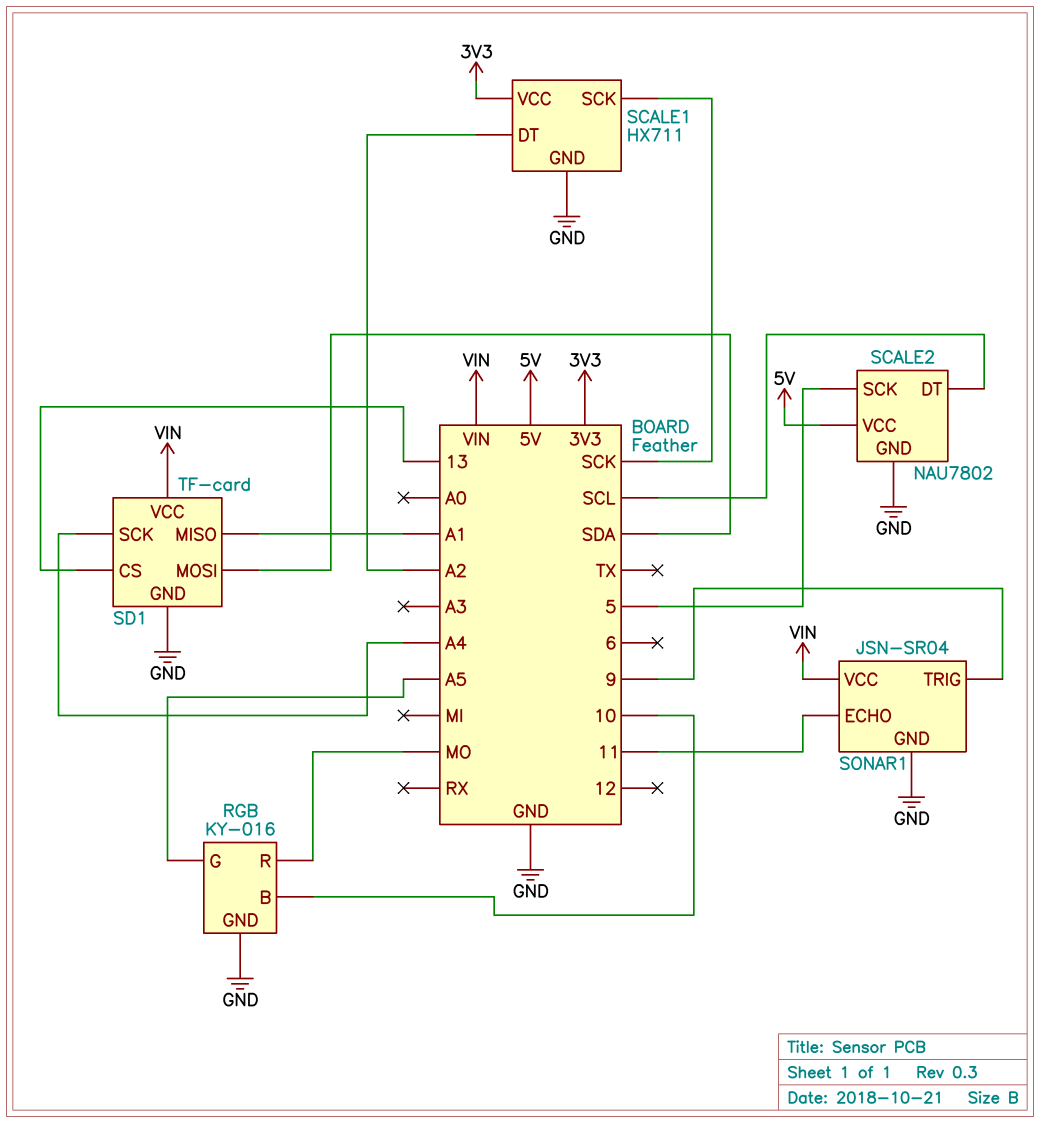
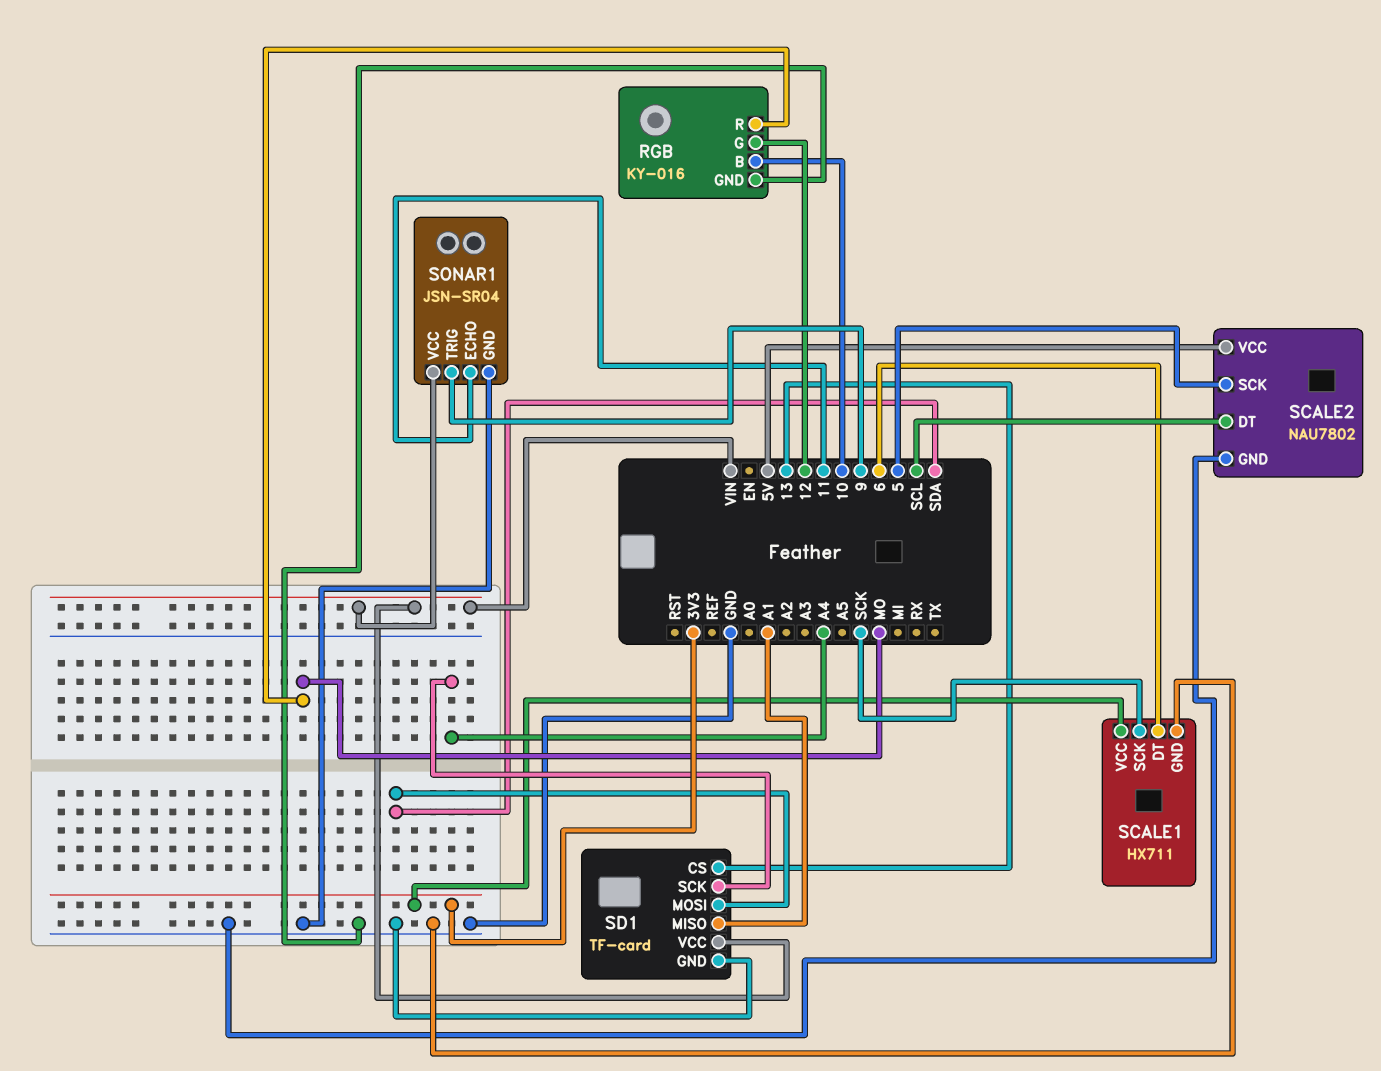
RGB pin G: A5 -> 12
SCALE1 pin DT: A2 -> 6

